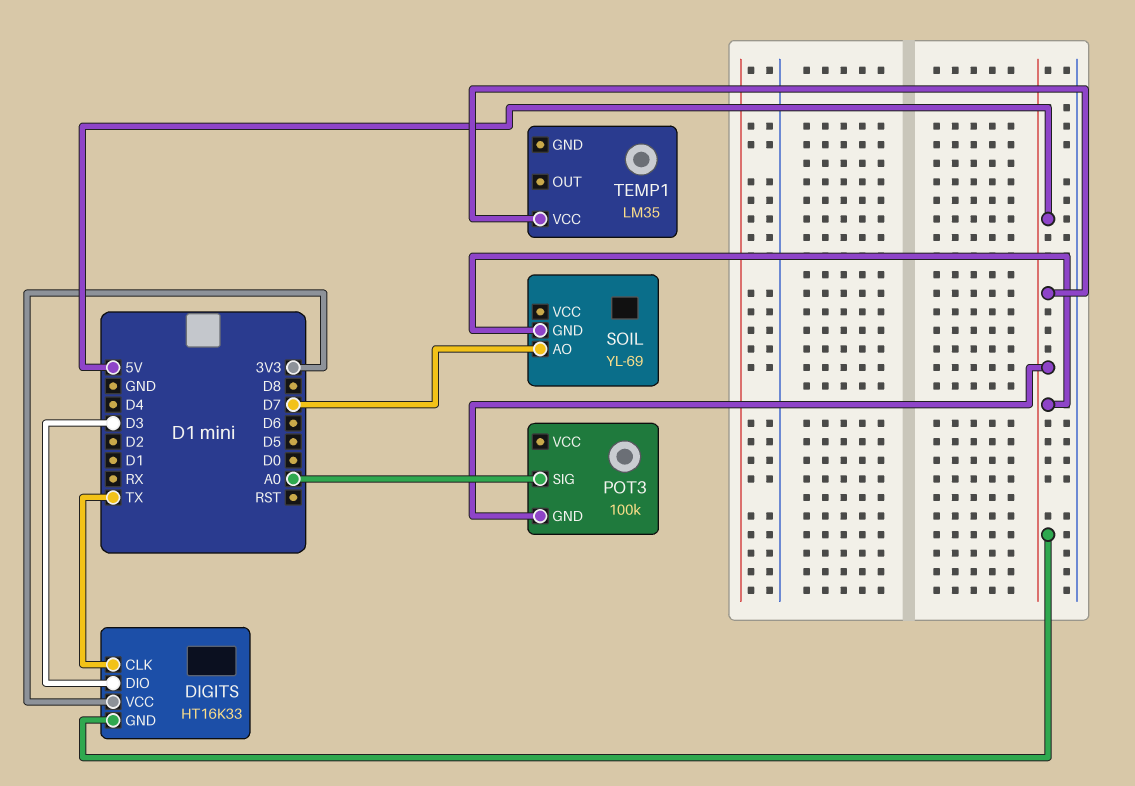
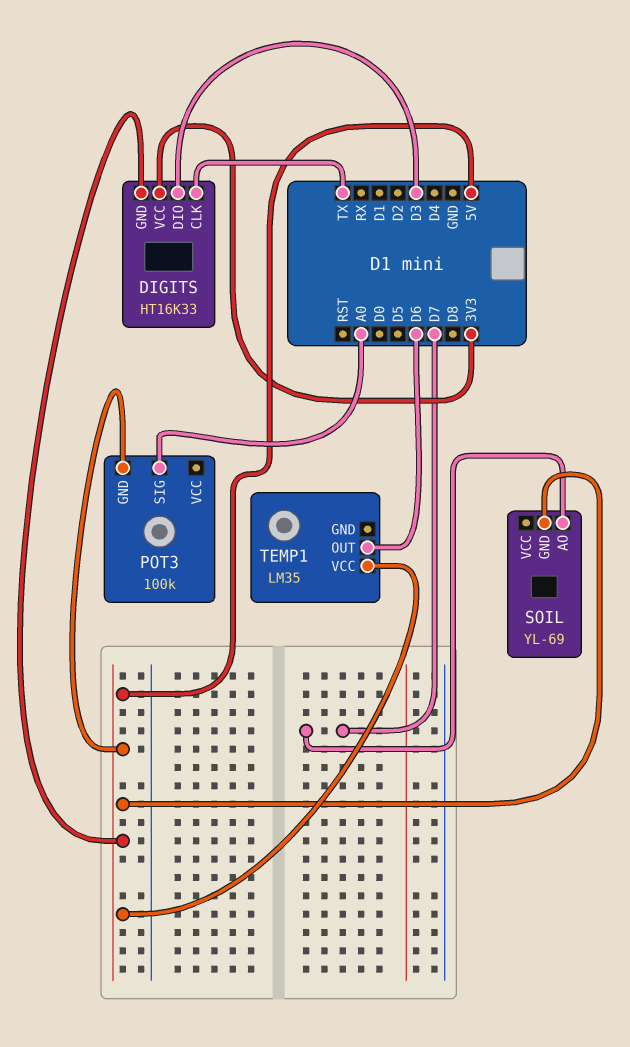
TEMP1 pin OUT: none -> D6

